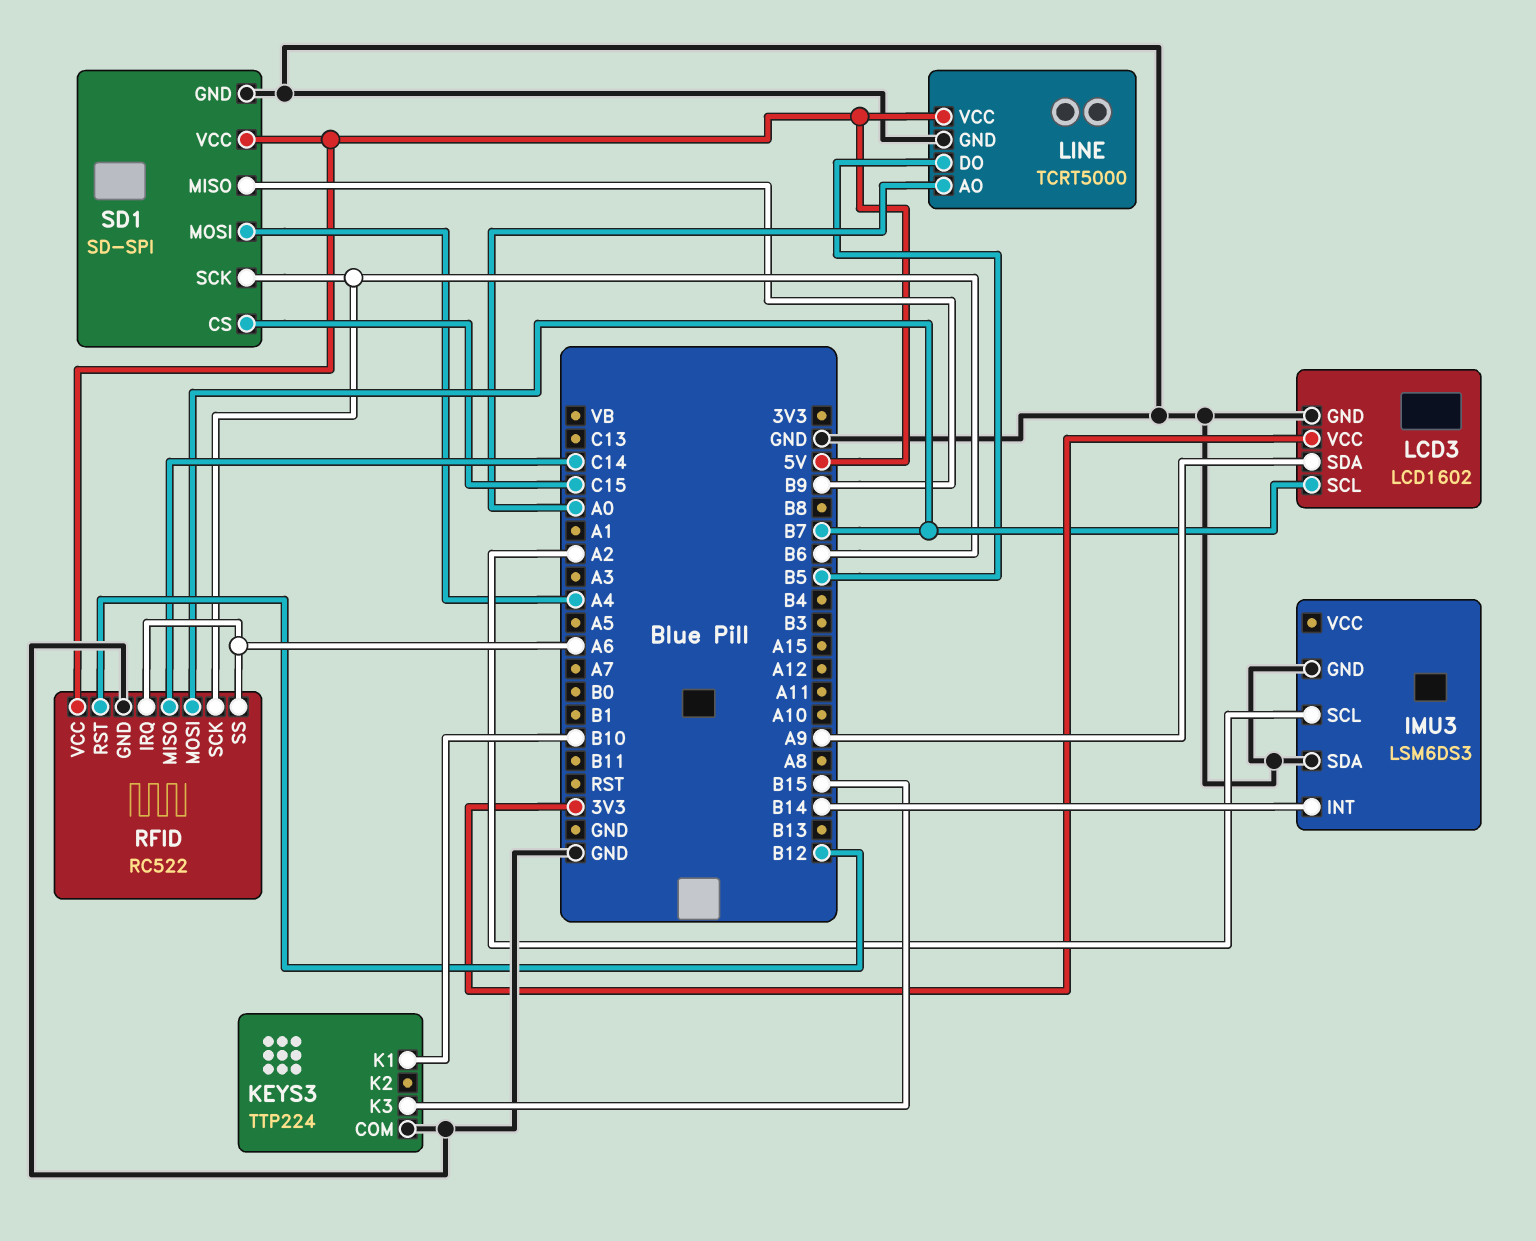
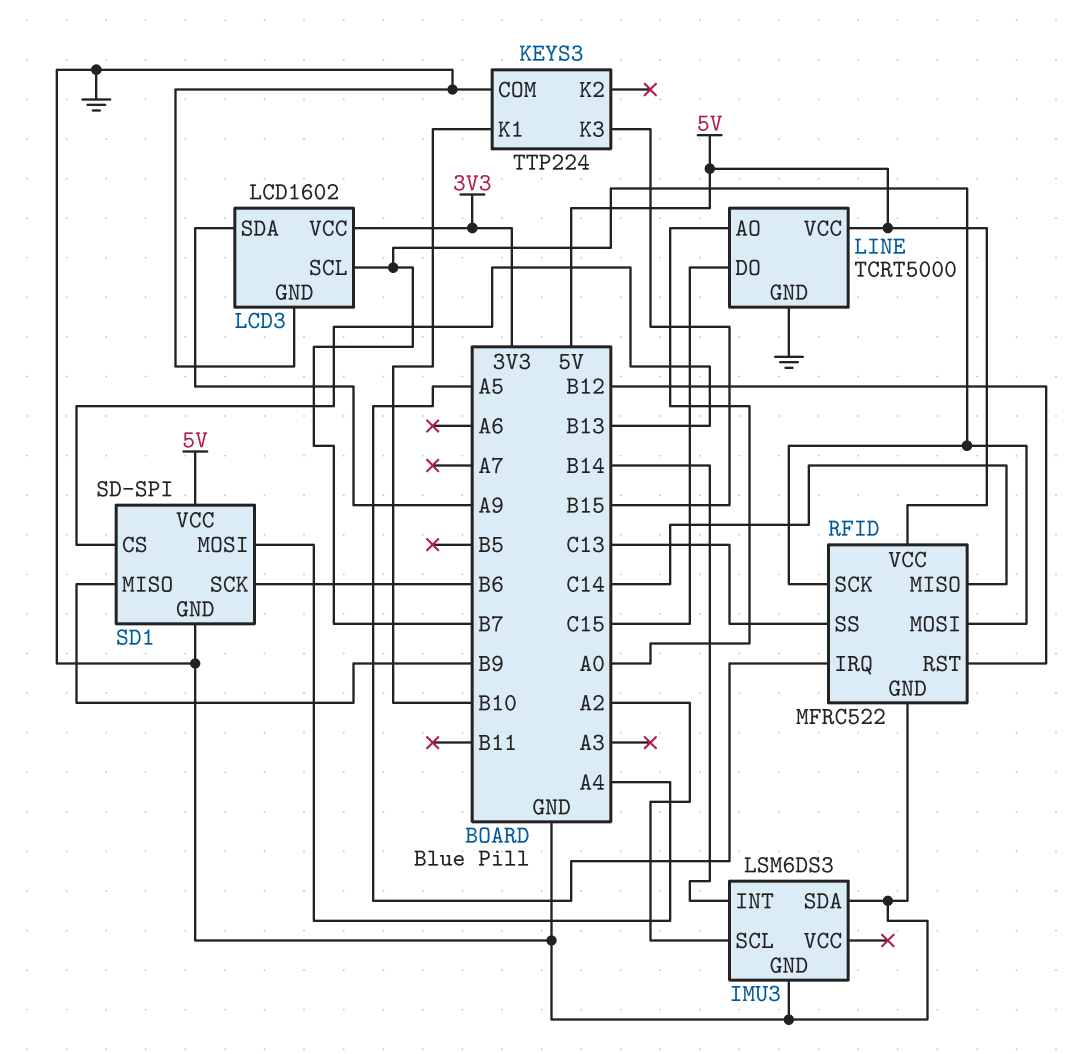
LINE pin DO: B5 -> C15
RFID: RC522 -> MFRC522
RFID pin IRQ: A6 -> A5
RFID pin SCK: B6 -> B7
RFID pin SS: A6 -> C13
SD1 pin CS: C15 -> B13

